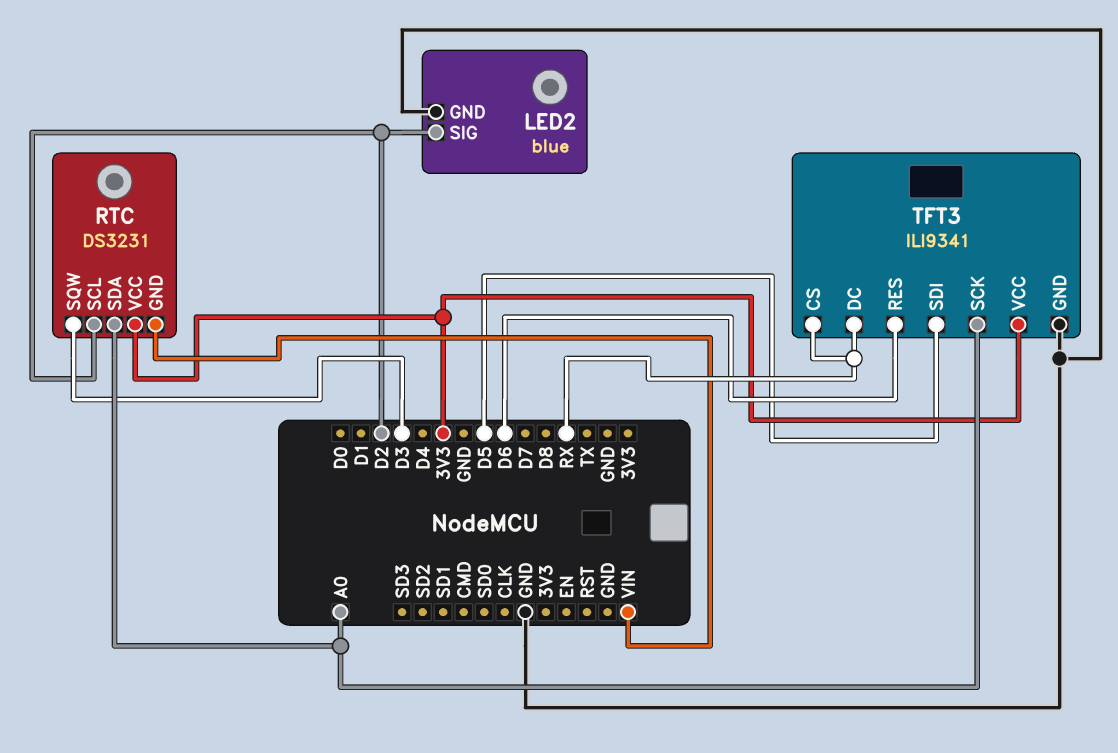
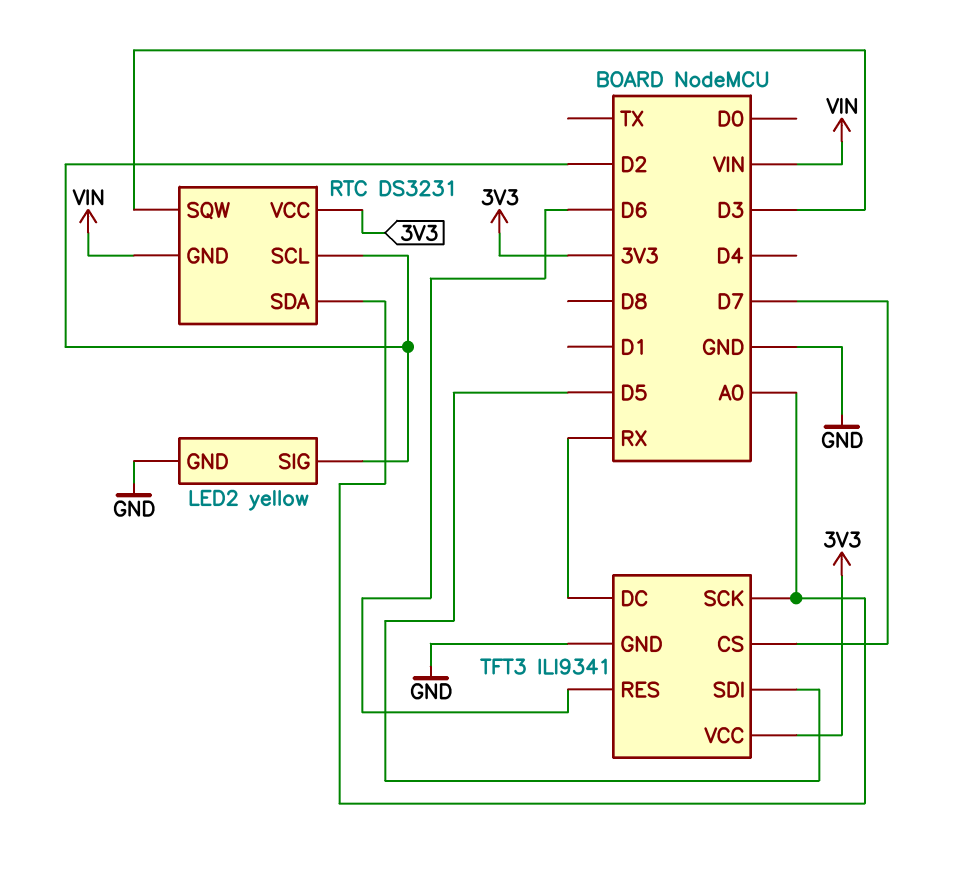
LED2: blue -> yellow
TFT3 pin CS: RX -> D7

